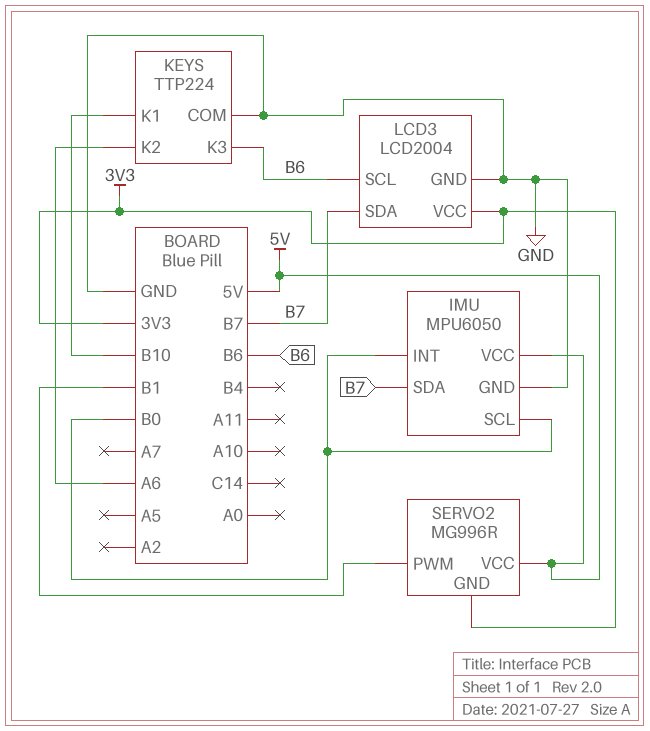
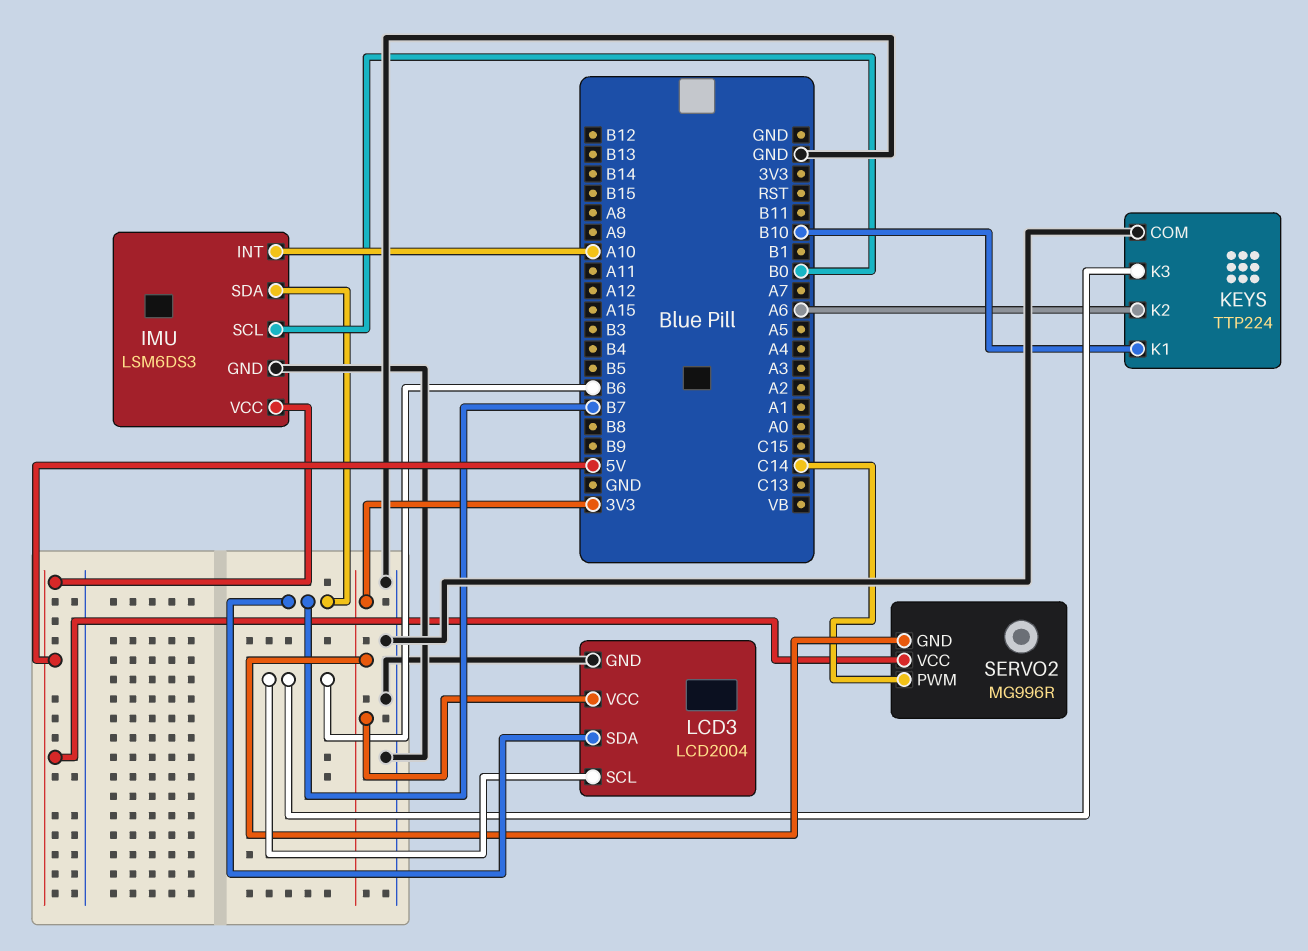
IMU: MPU6050 -> LSM6DS3
IMU pin INT: B0 -> A10
SERVO2 pin PWM: B1 -> C14

